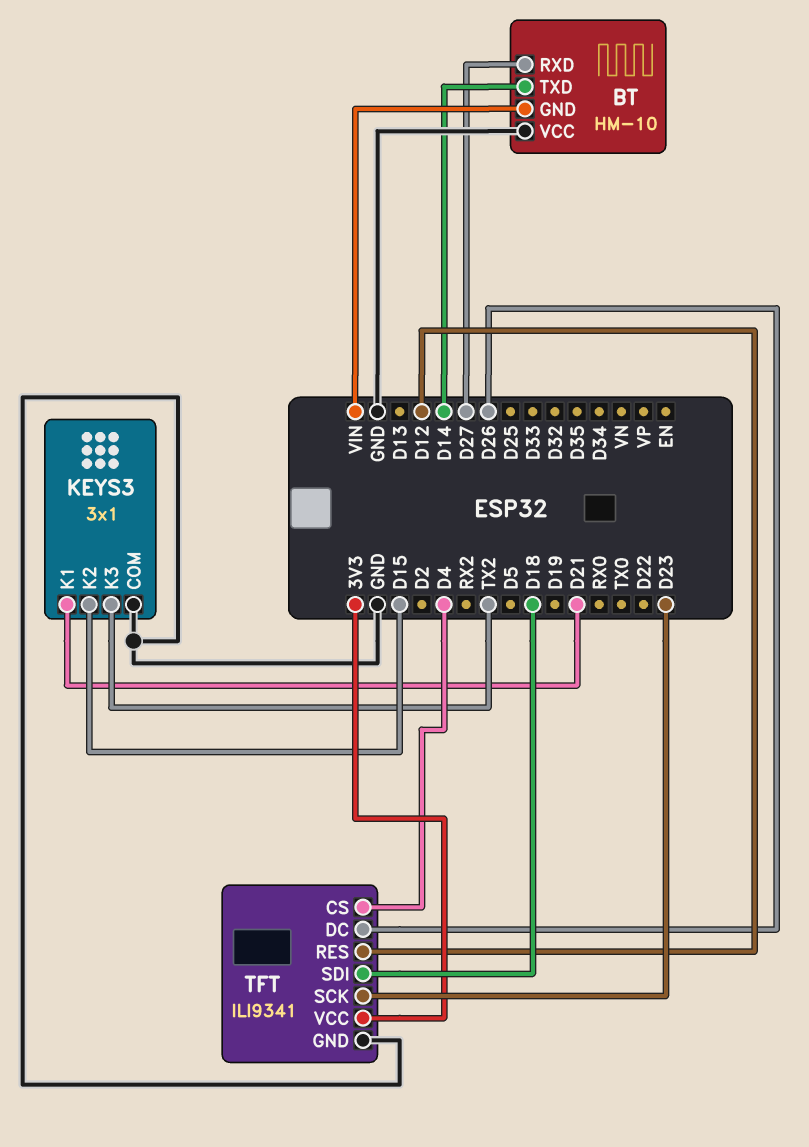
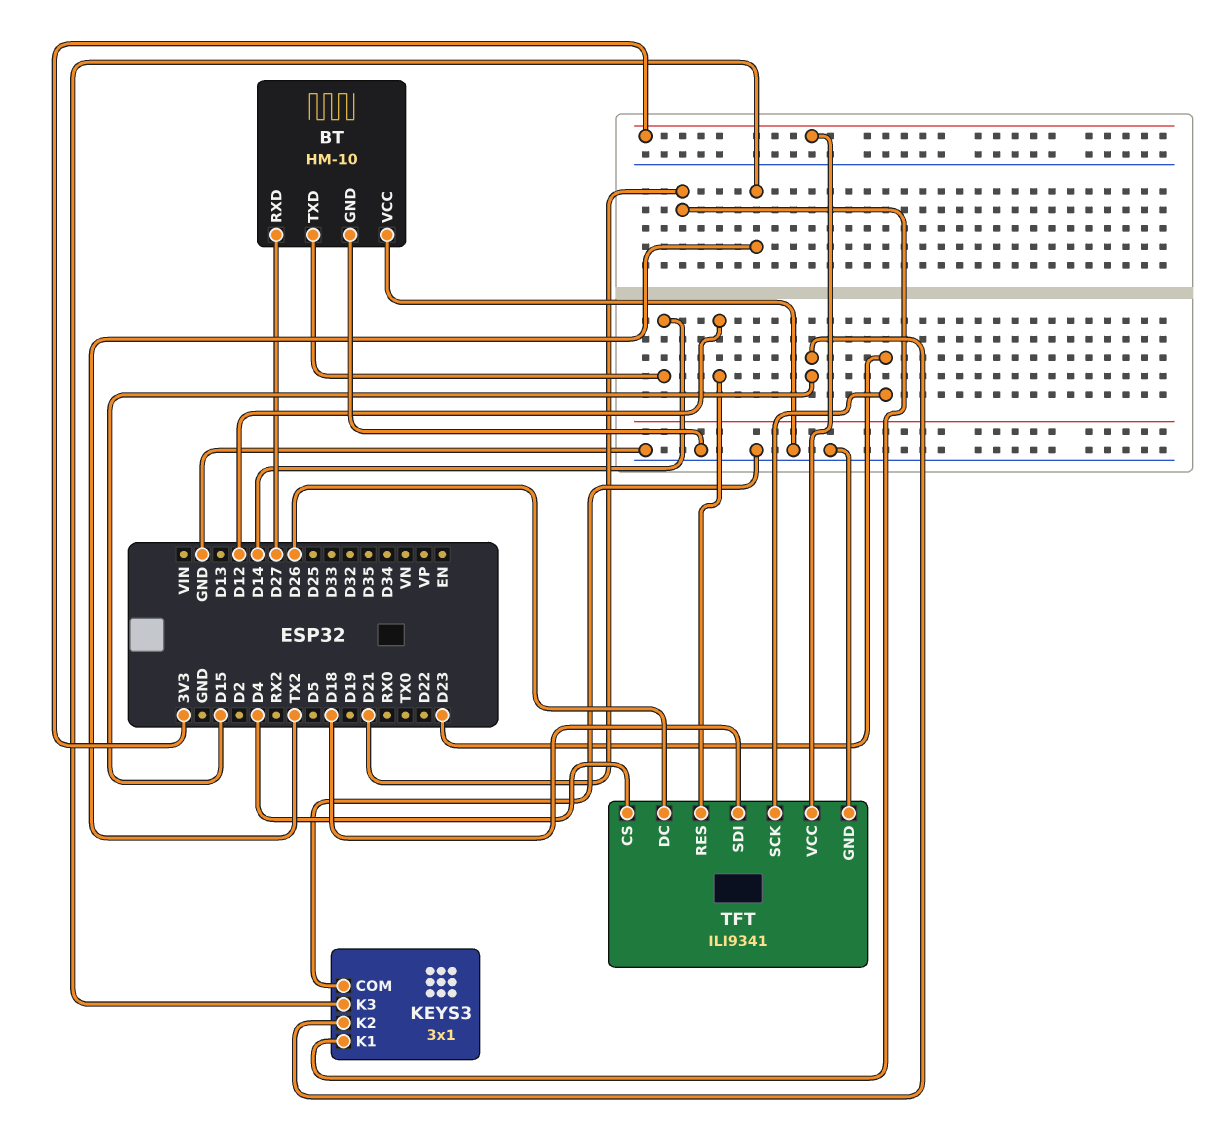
BT pin GND: VIN -> GND

